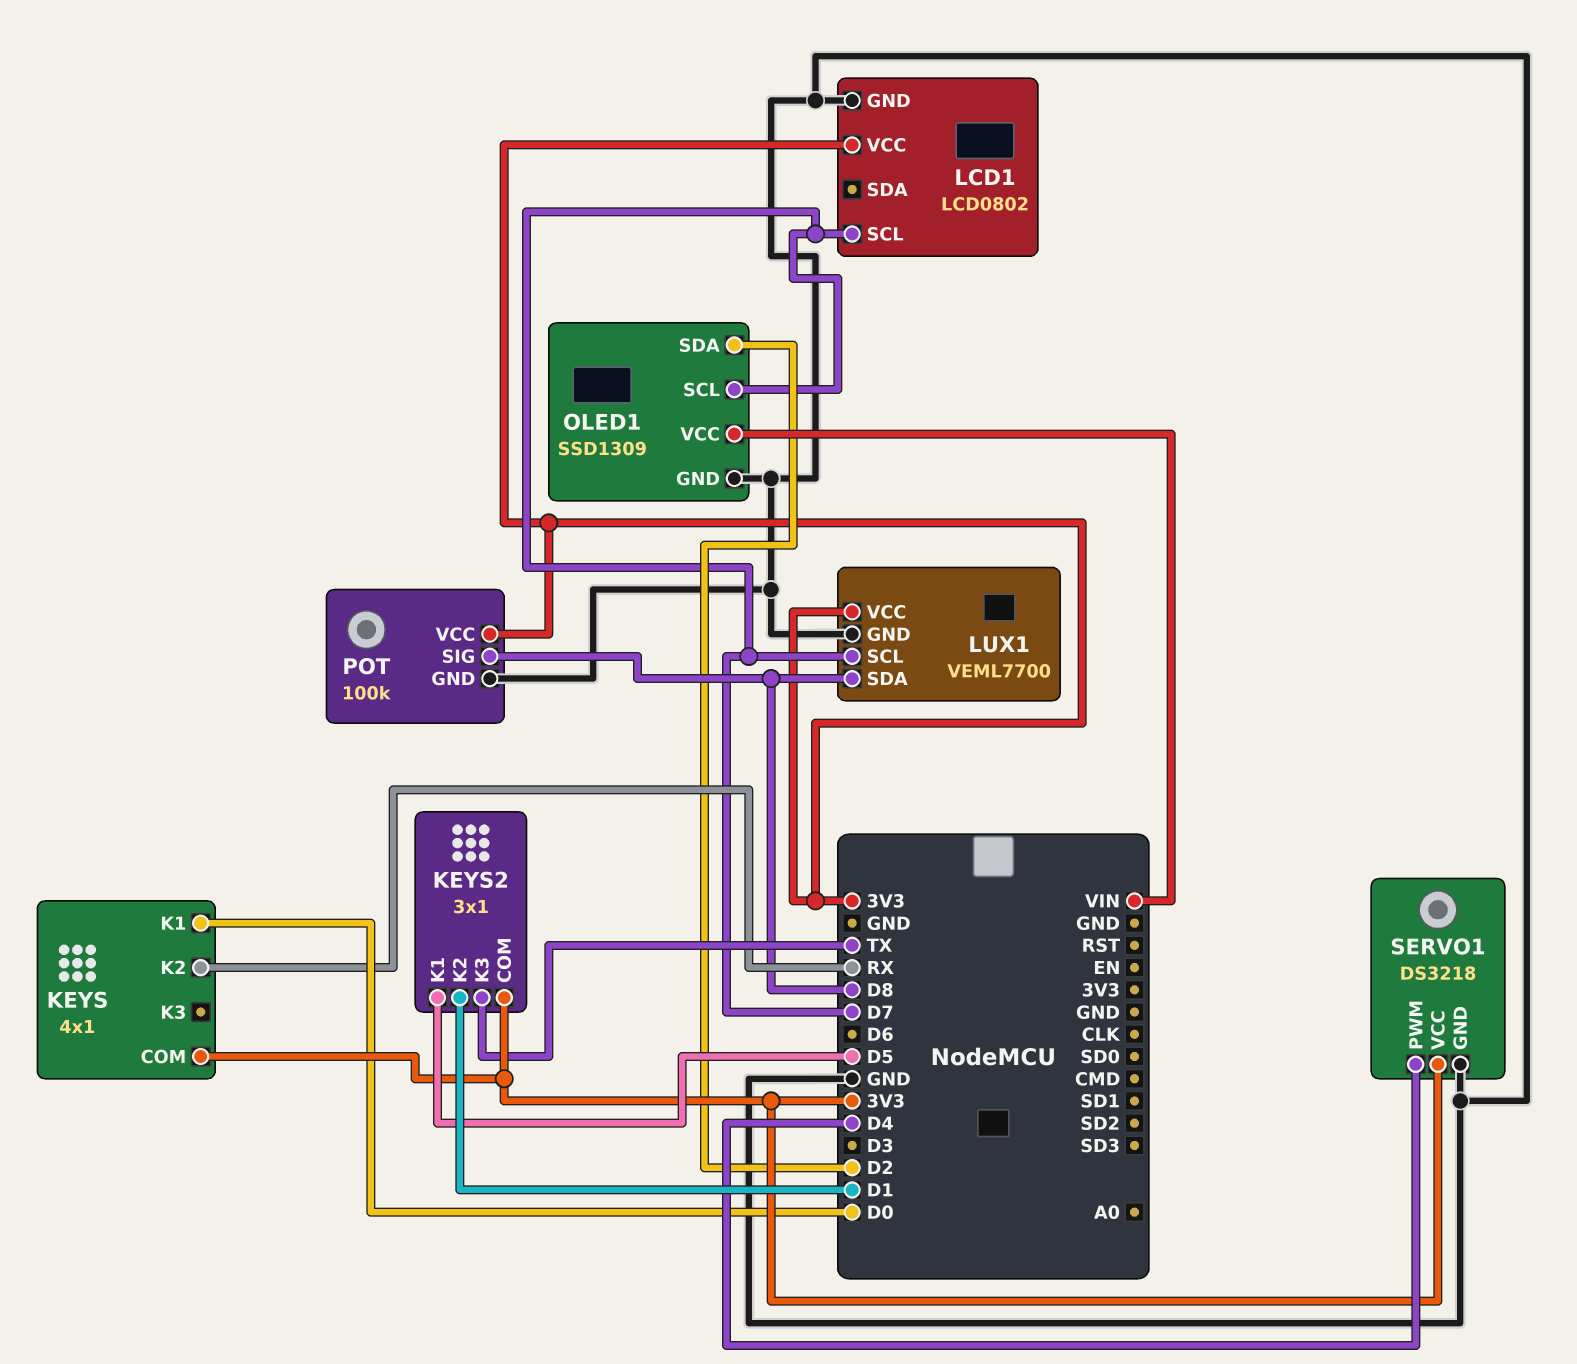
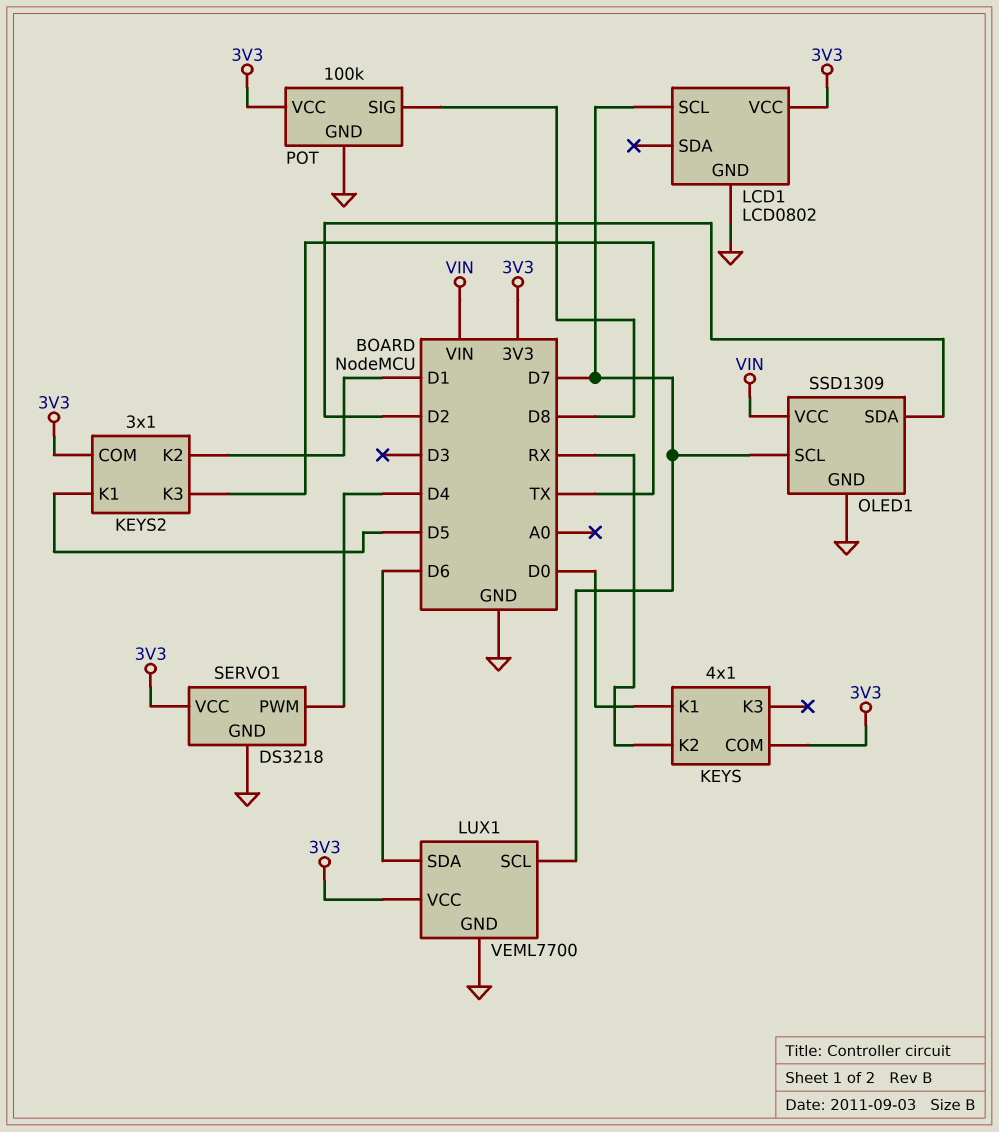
LUX1 pin SDA: D8 -> D6

